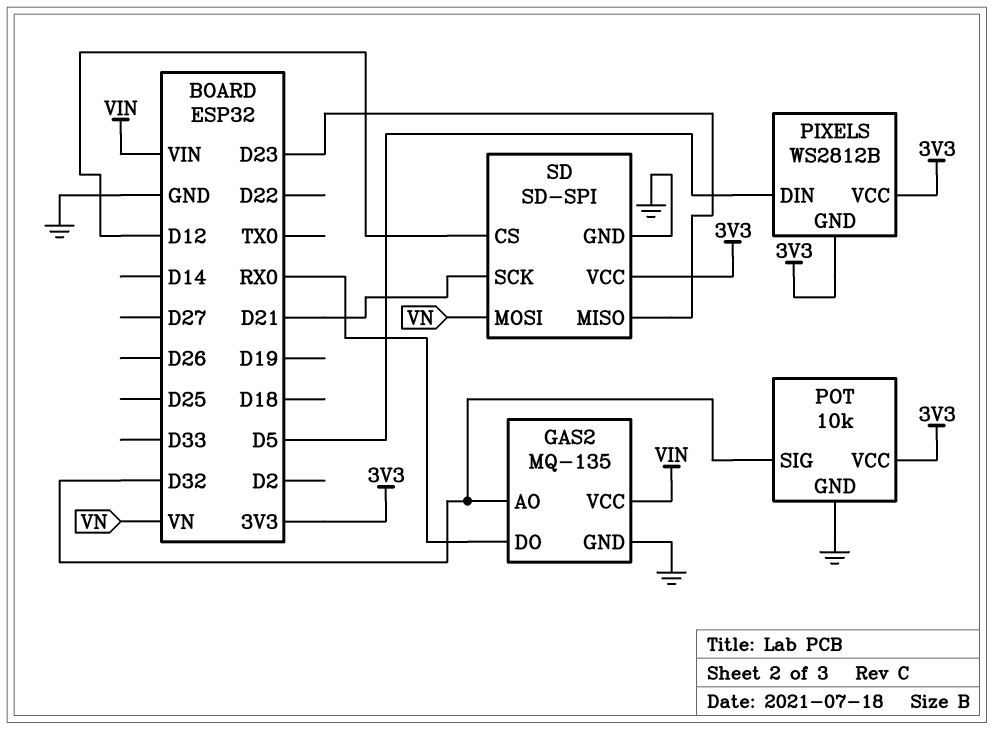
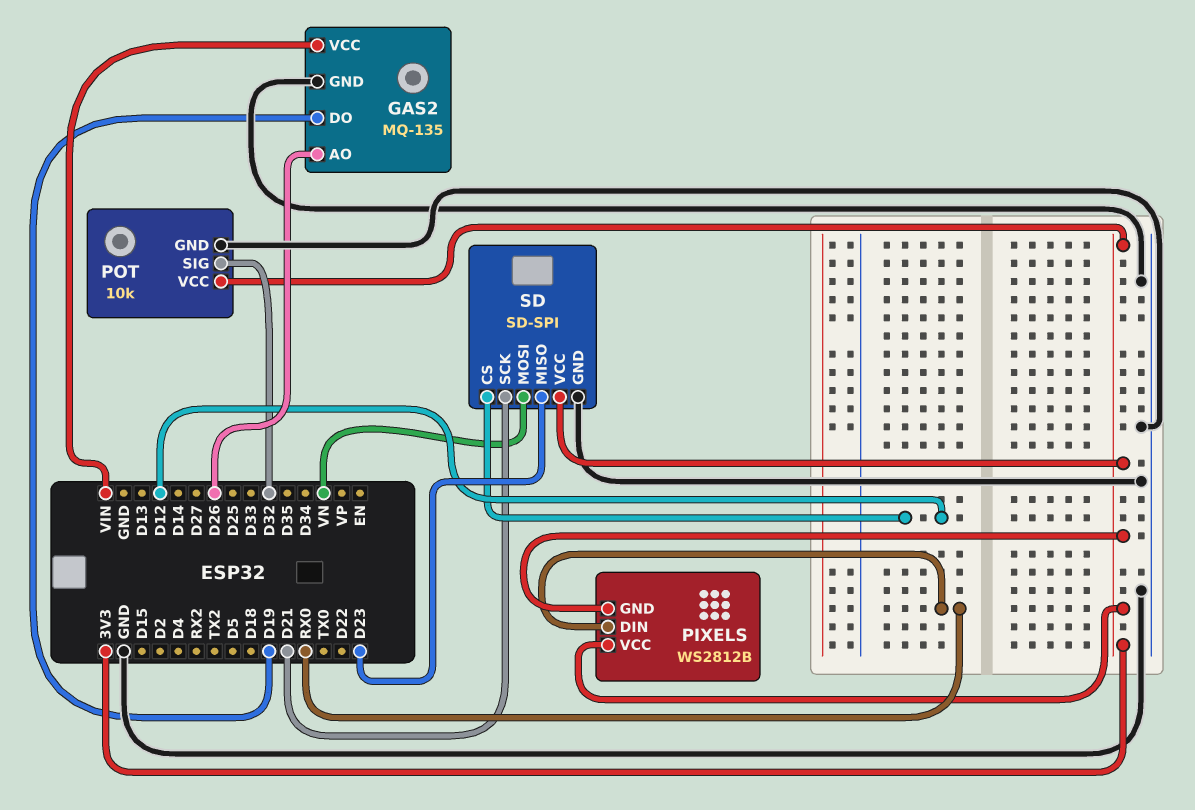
GAS2 pin AO: D32 -> D26
GAS2 pin DO: RX0 -> D19
PIXELS pin DIN: D5 -> RX0

